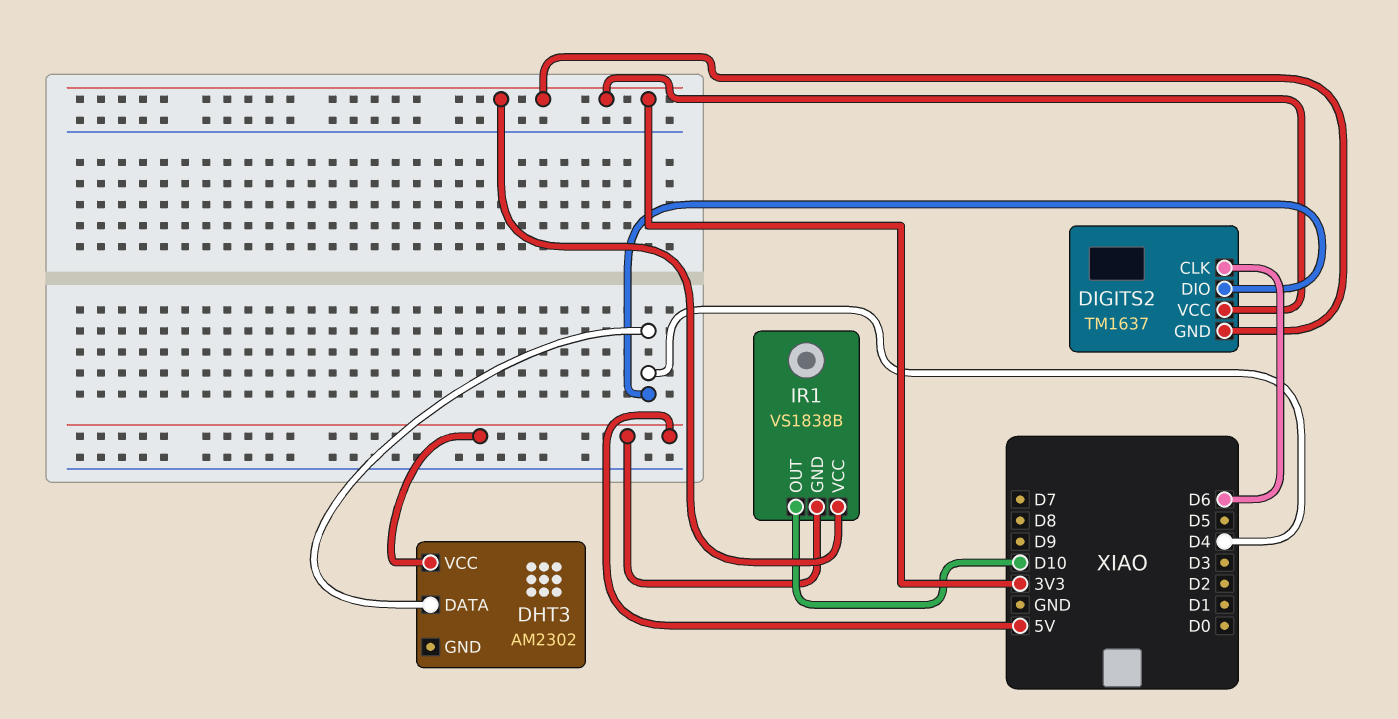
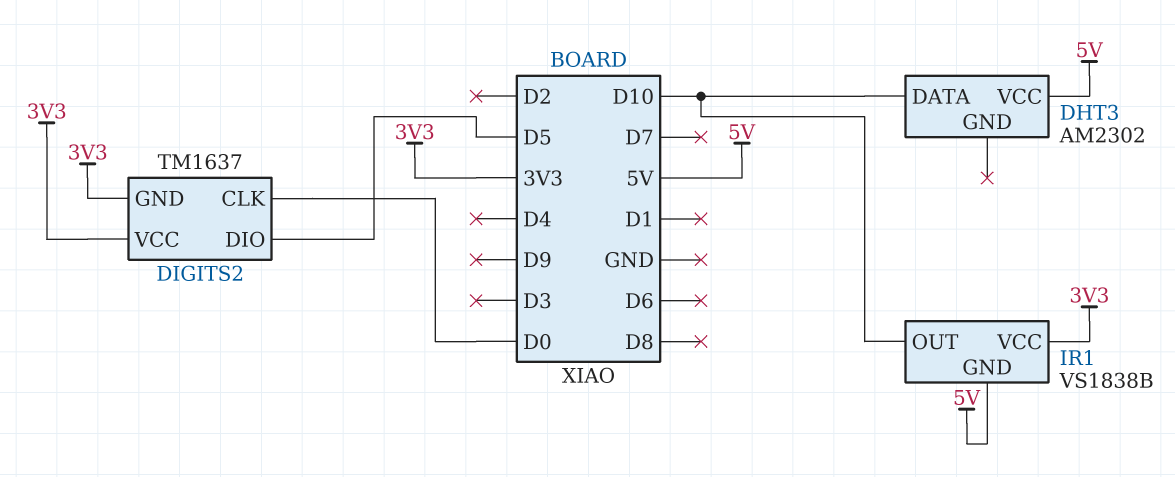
DHT3 pin DATA: D4 -> D10
DIGITS2 pin CLK: D6 -> D0
DIGITS2 pin DIO: D4 -> D5

